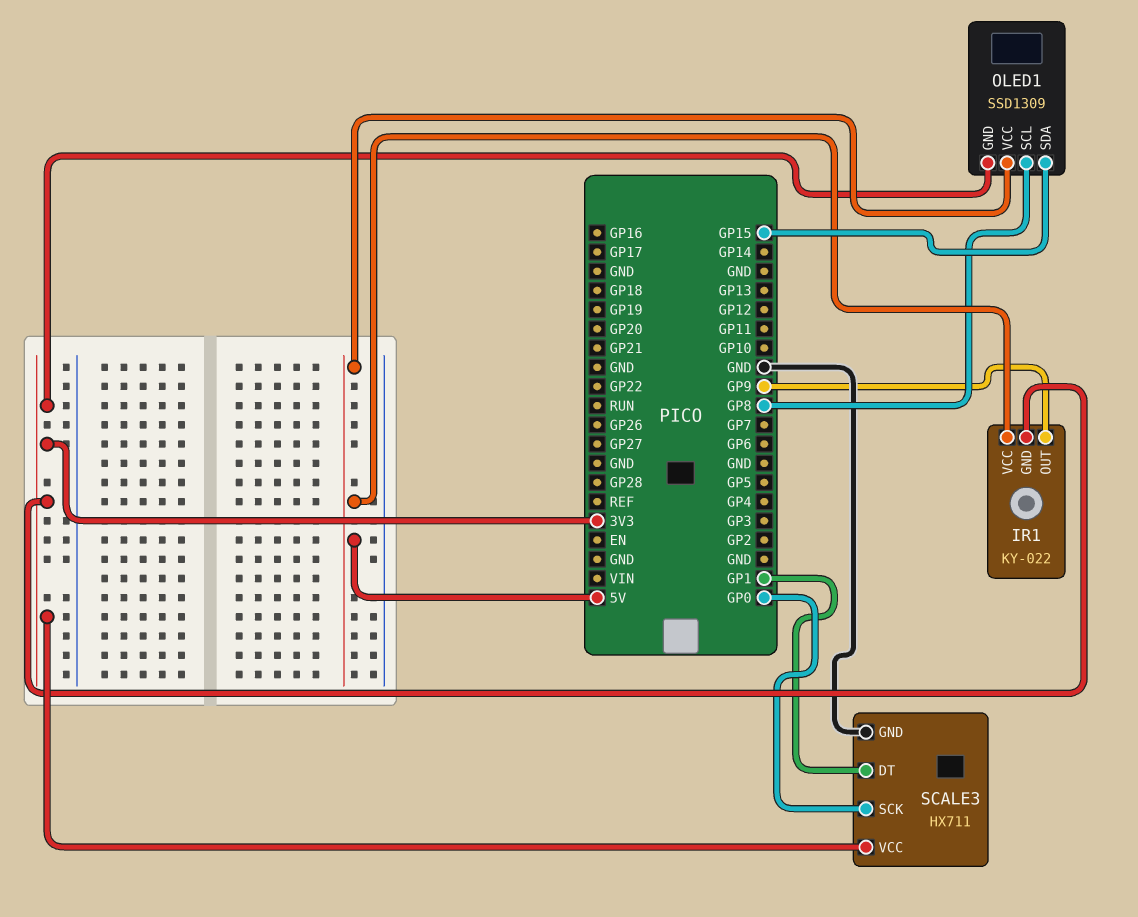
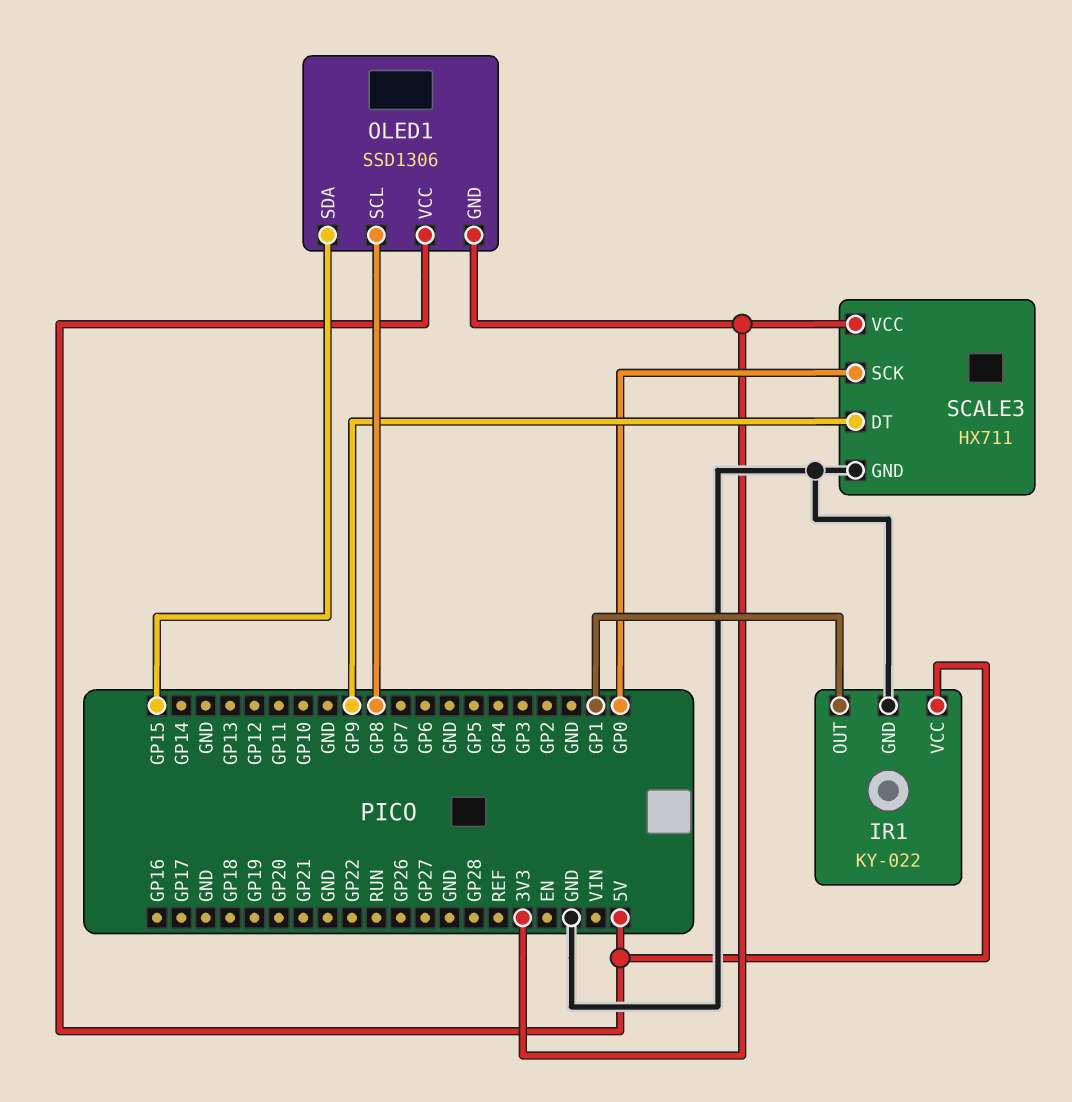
IR1 pin GND: 3V3 -> GND
IR1 pin OUT: GP9 -> GP1
OLED1: SSD1309 -> SSD1306
SCALE3 pin DT: GP1 -> GP9

